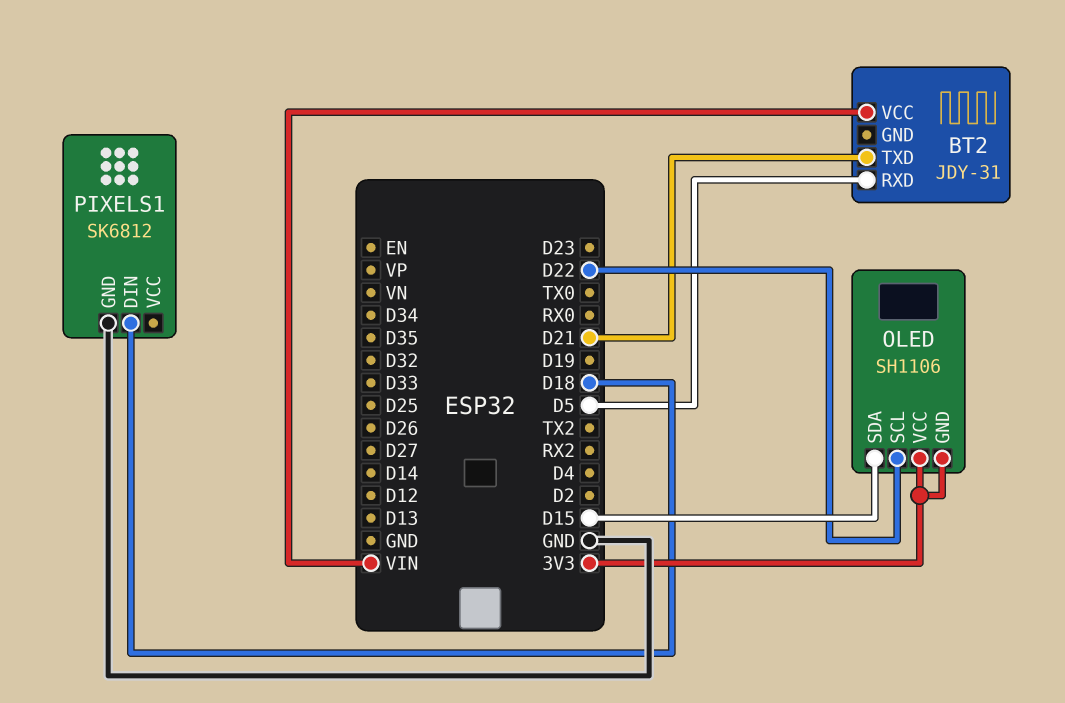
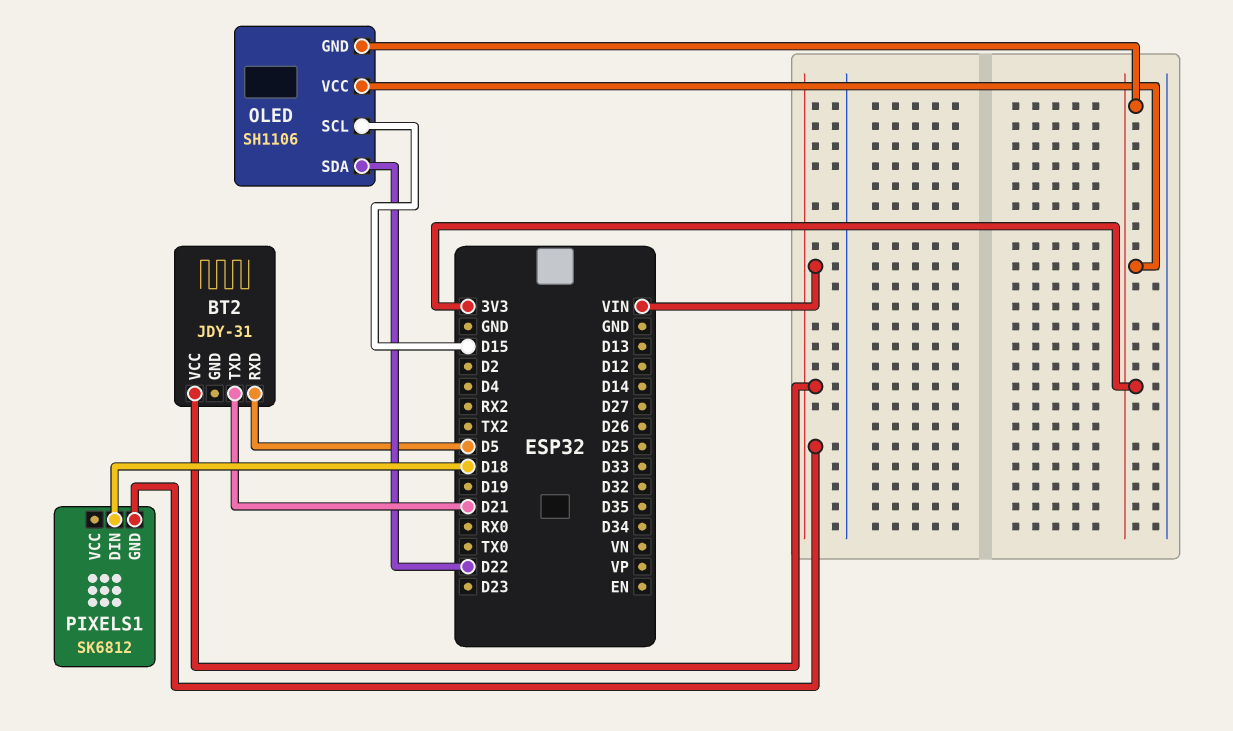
OLED pin SCL: D22 -> D15
OLED pin SDA: D15 -> D22
PIXELS1 pin GND: GND -> VIN

